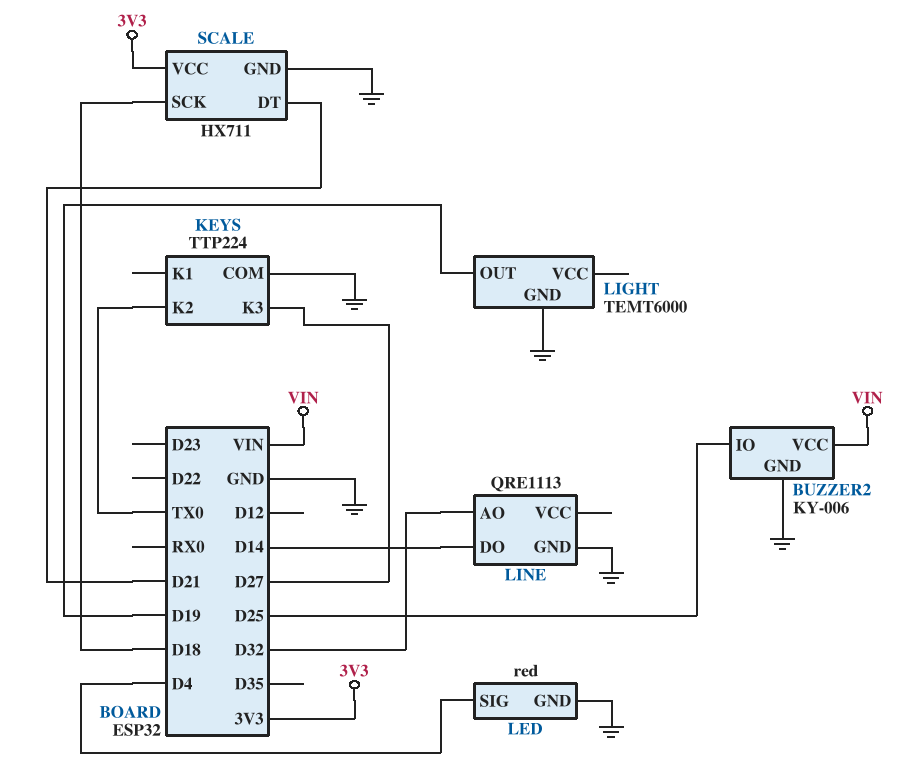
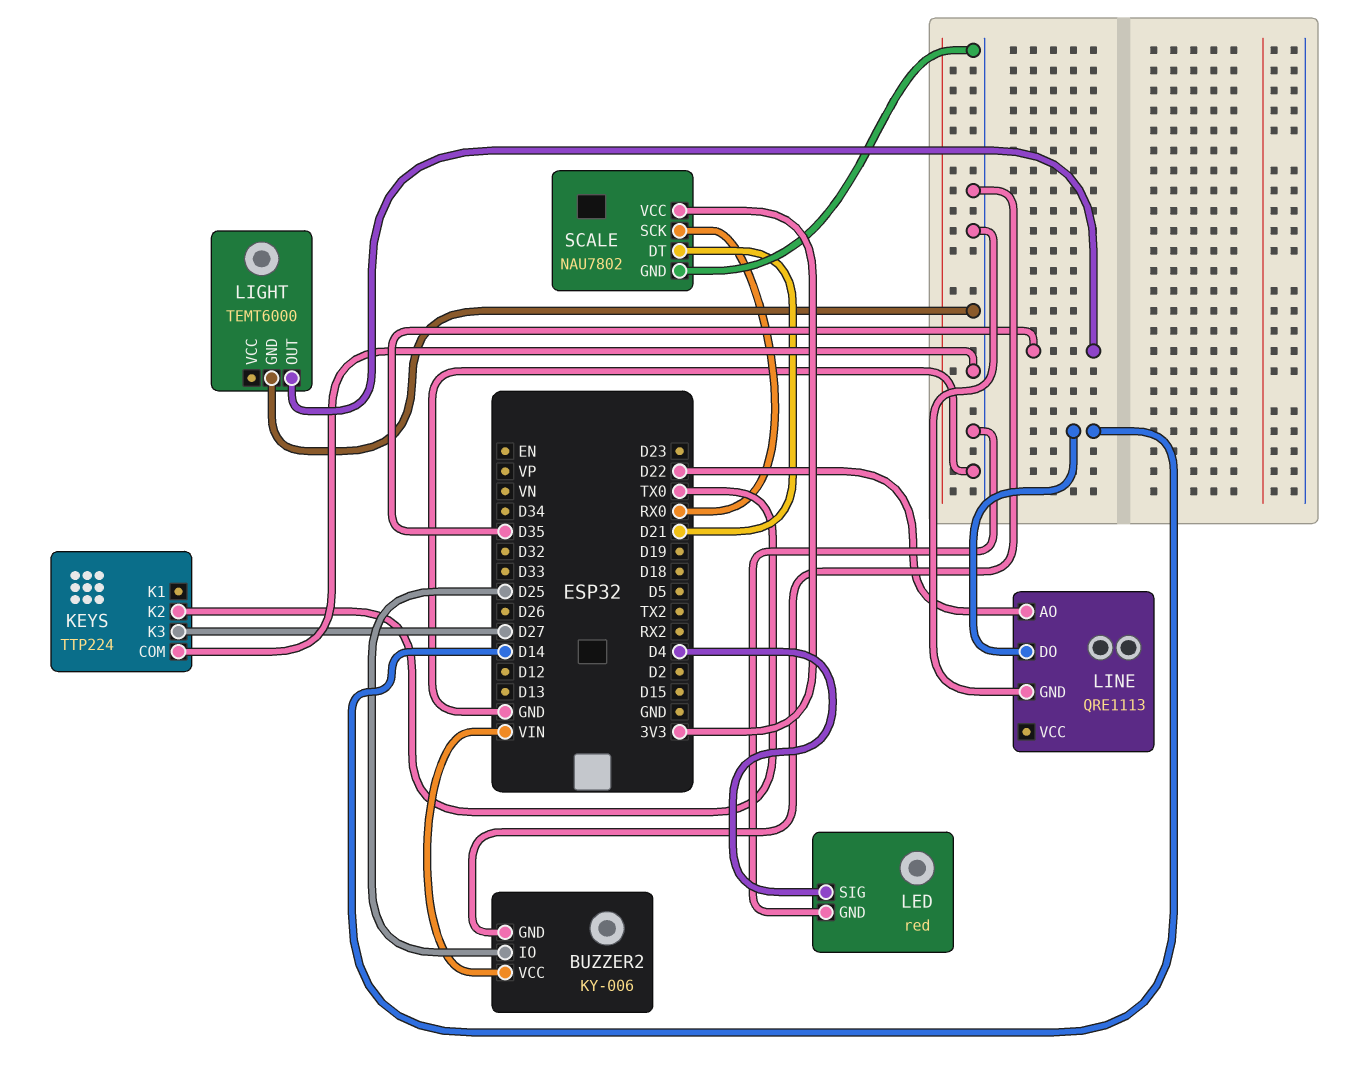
LIGHT pin OUT: D19 -> D35
LINE pin AO: D32 -> D22
SCALE: HX711 -> NAU7802
SCALE pin SCK: D18 -> RX0

